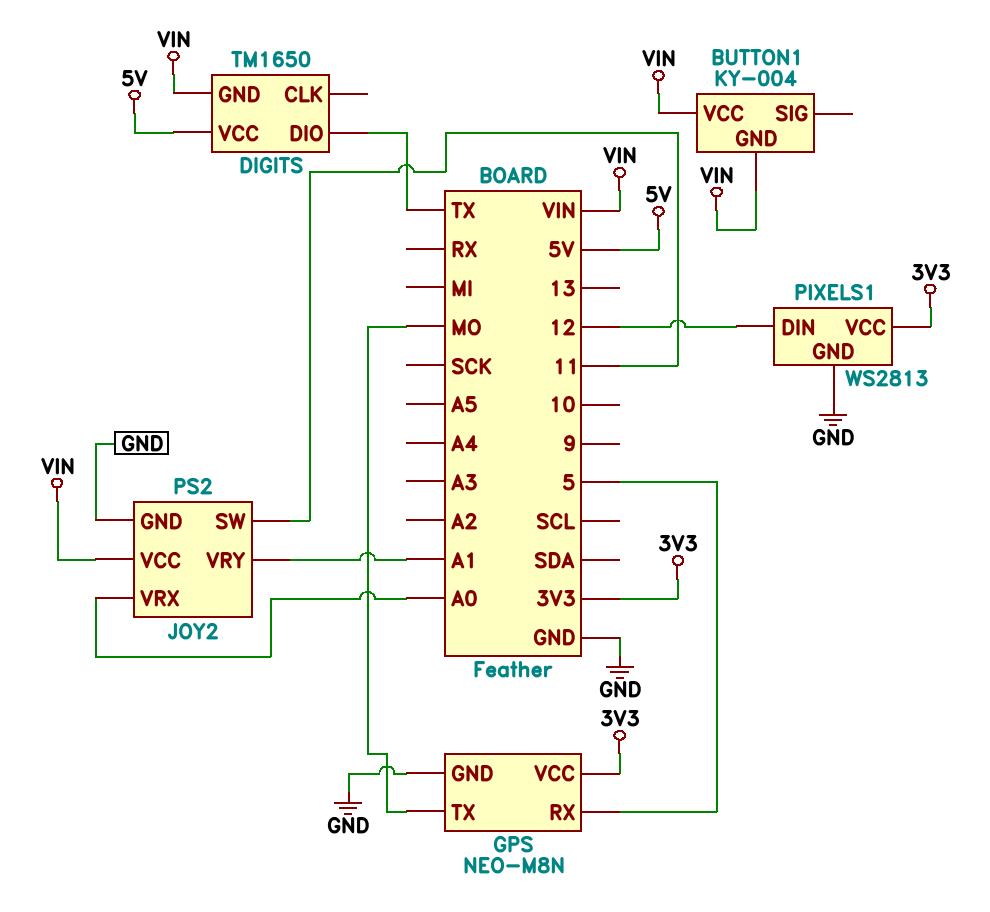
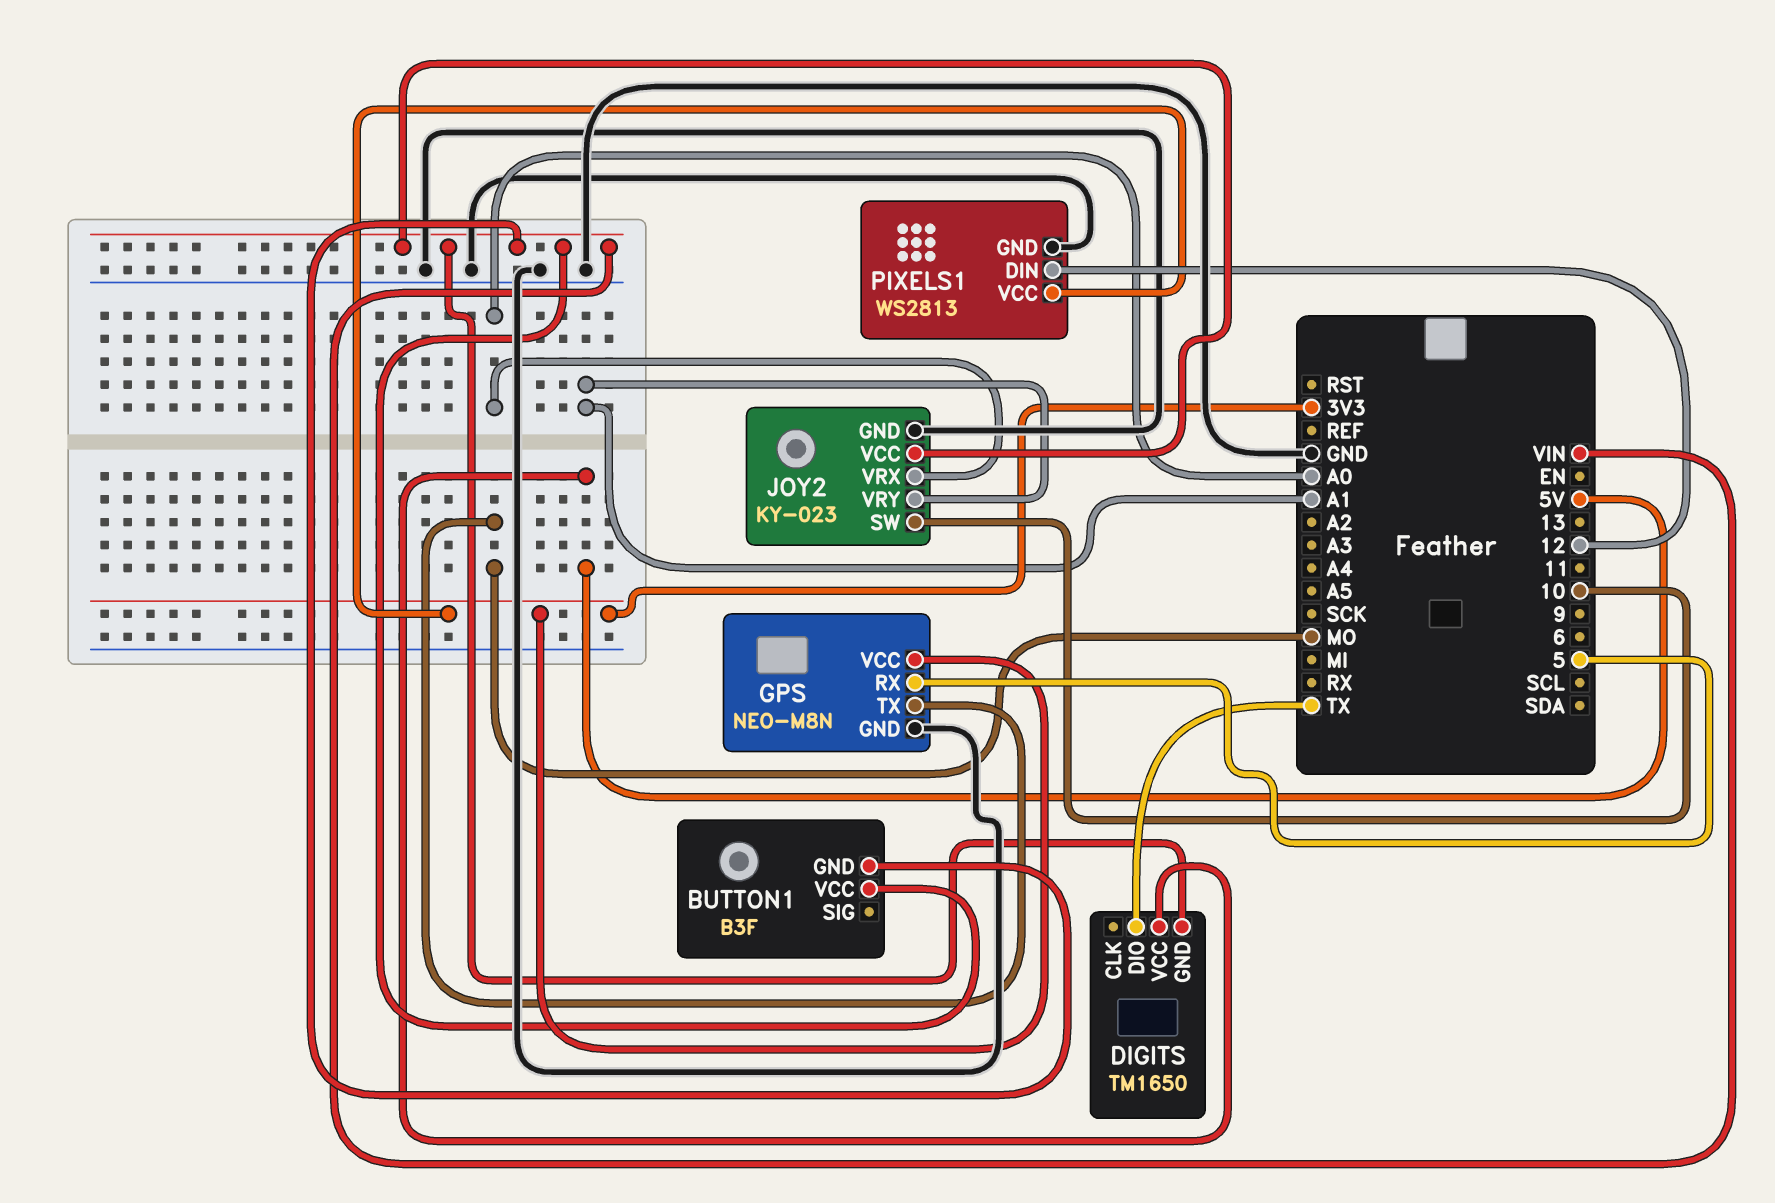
BUTTON1: KY-004 -> B3F
JOY2: PS2 -> KY-023
JOY2 pin SW: 11 -> 10

